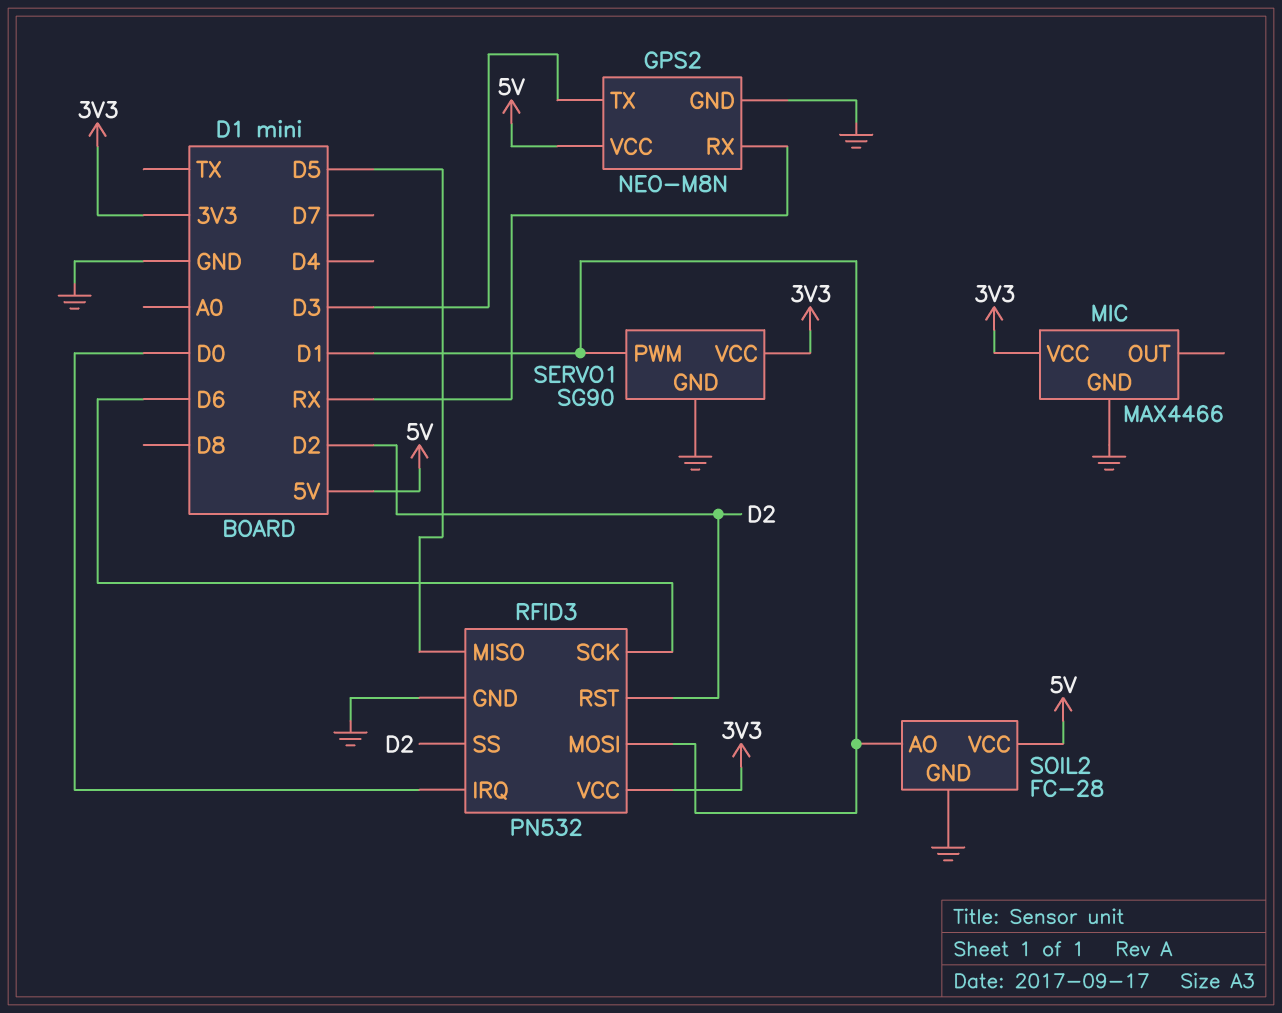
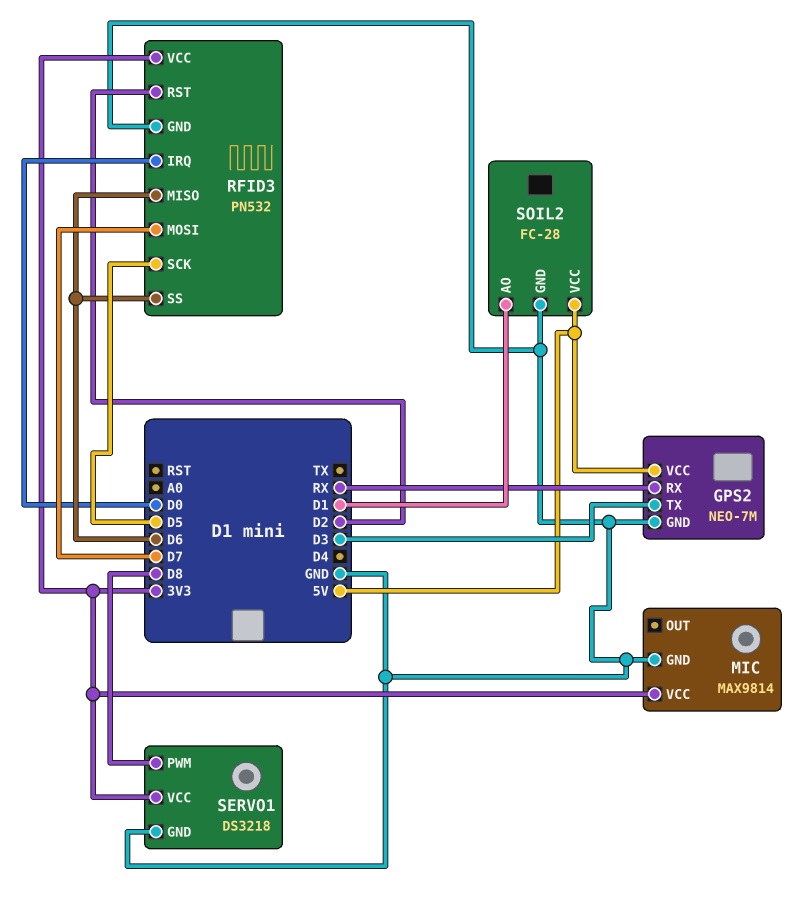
GPS2: NEO-M8N -> NEO-7M
MIC: MAX4466 -> MAX9814
RFID3 pin MISO: D5 -> D6
RFID3 pin MOSI: D1 -> D7
RFID3 pin SCK: D6 -> D5
RFID3 pin SS: D2 -> D6
SERVO1: SG90 -> DS3218
SERVO1 pin PWM: D1 -> D8

